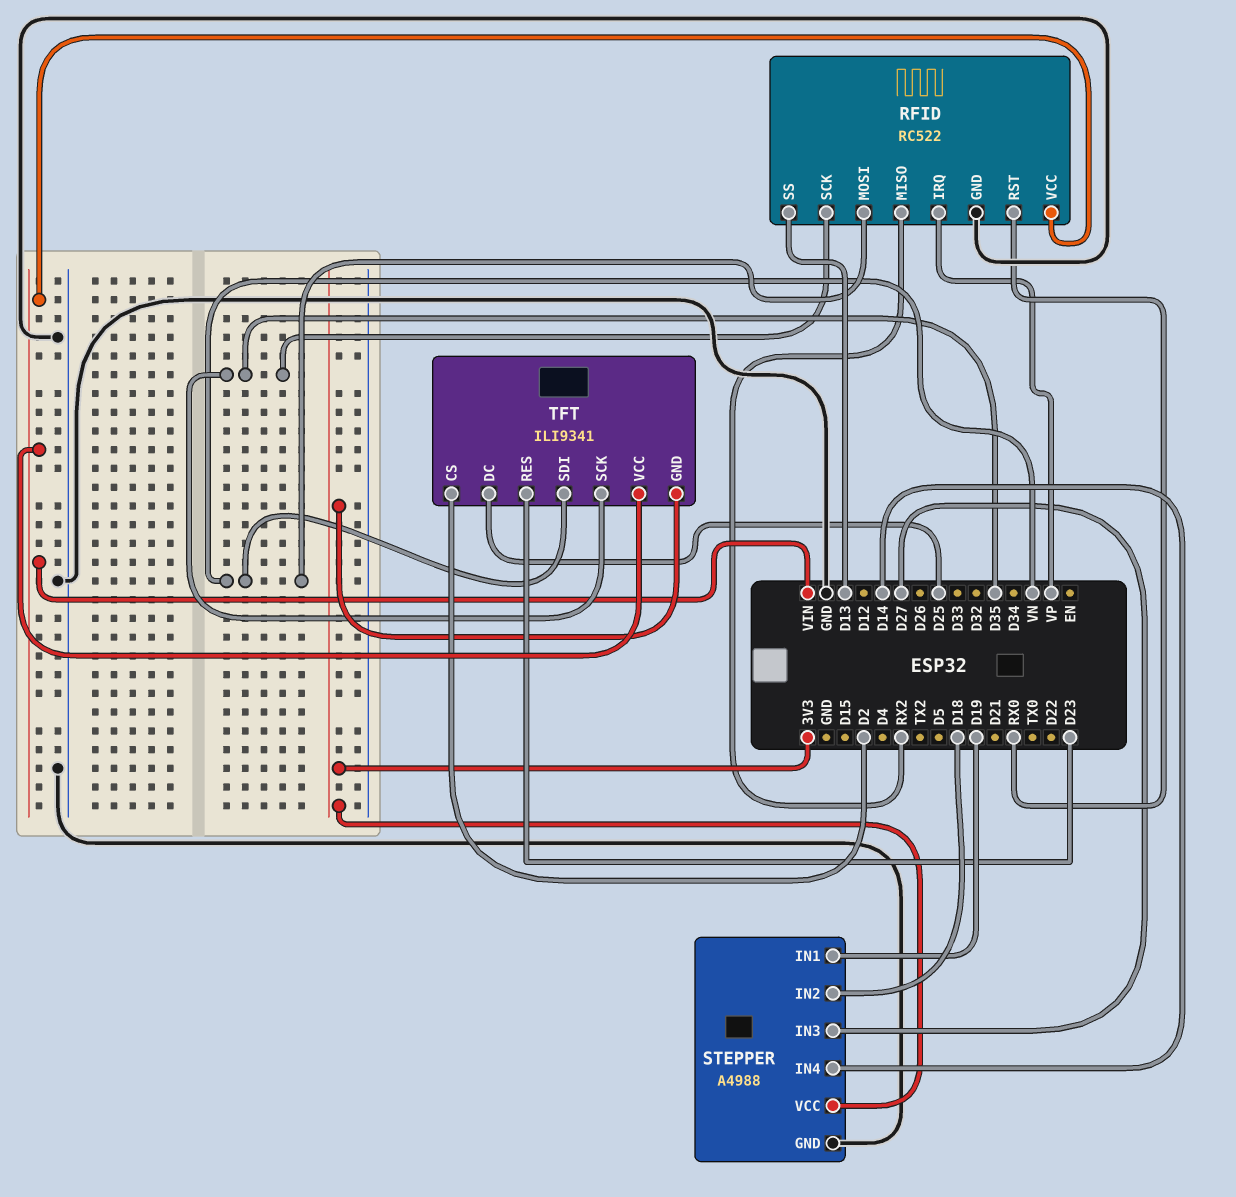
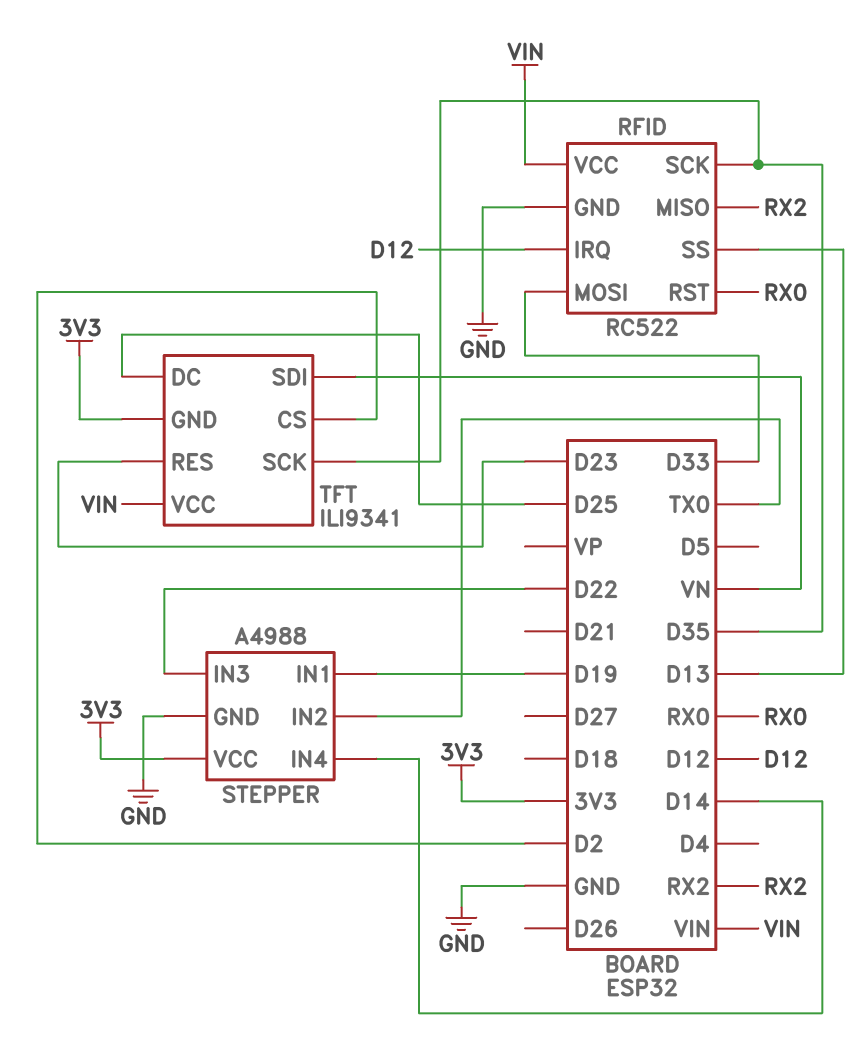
RFID pin IRQ: VP -> D12
RFID pin MOSI: VN -> D33
STEPPER pin IN2: D18 -> TX0
STEPPER pin IN3: D27 -> D22

